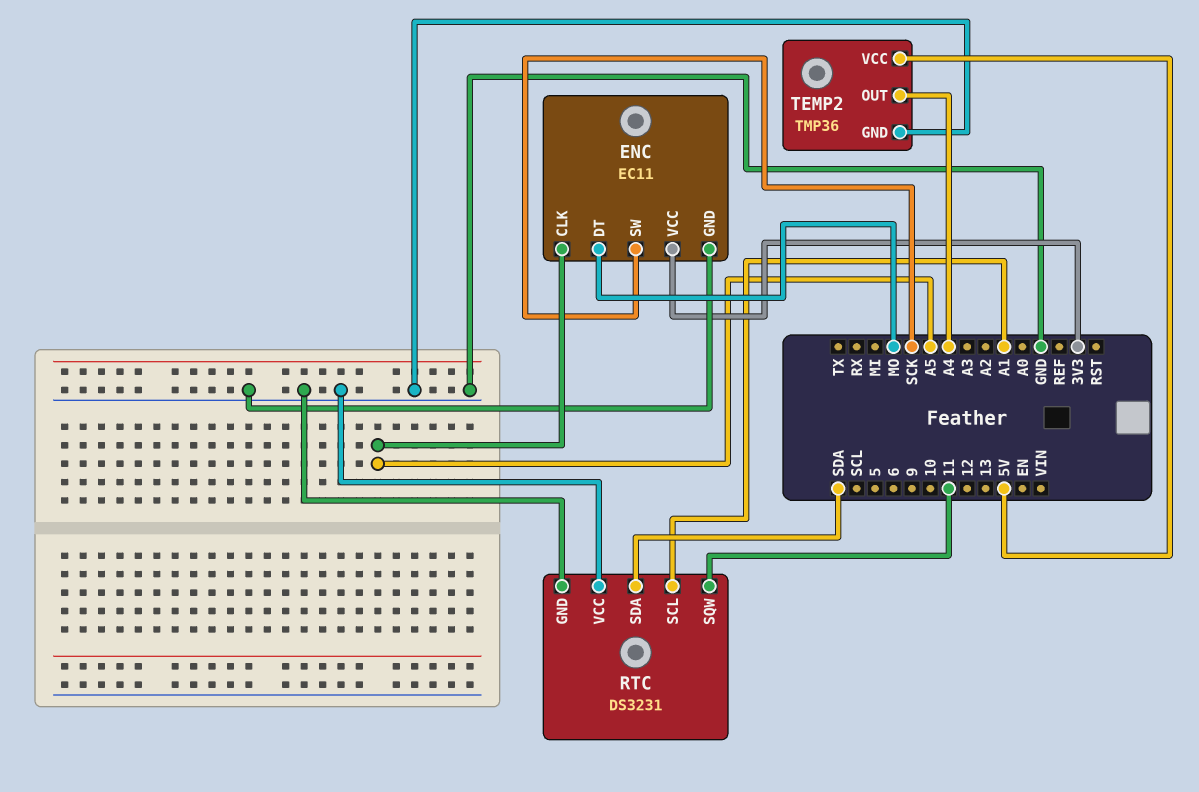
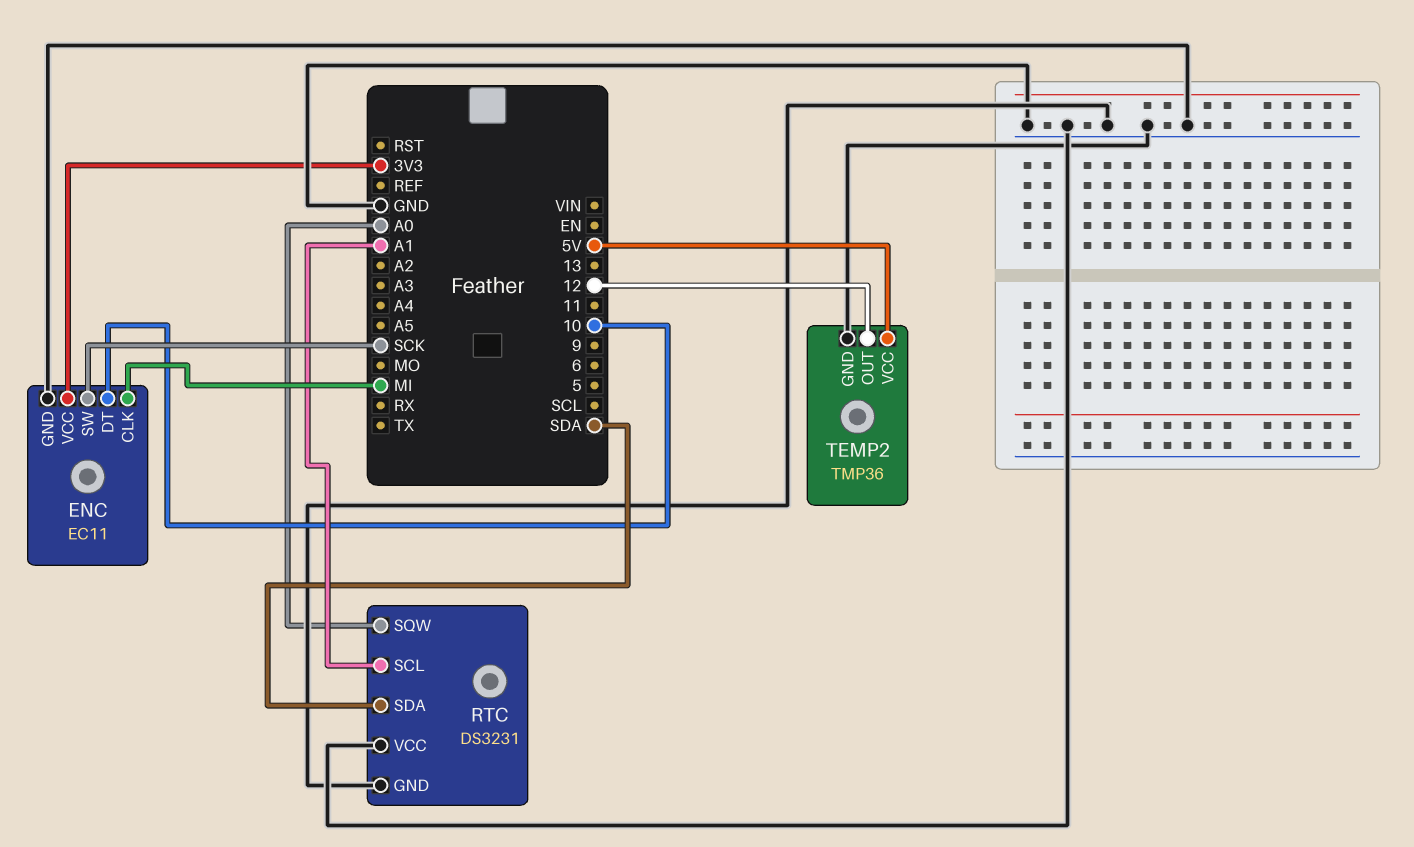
ENC pin CLK: A5 -> MI
ENC pin DT: MO -> 10
RTC pin SQW: 11 -> A0
TEMP2 pin OUT: A4 -> 12

